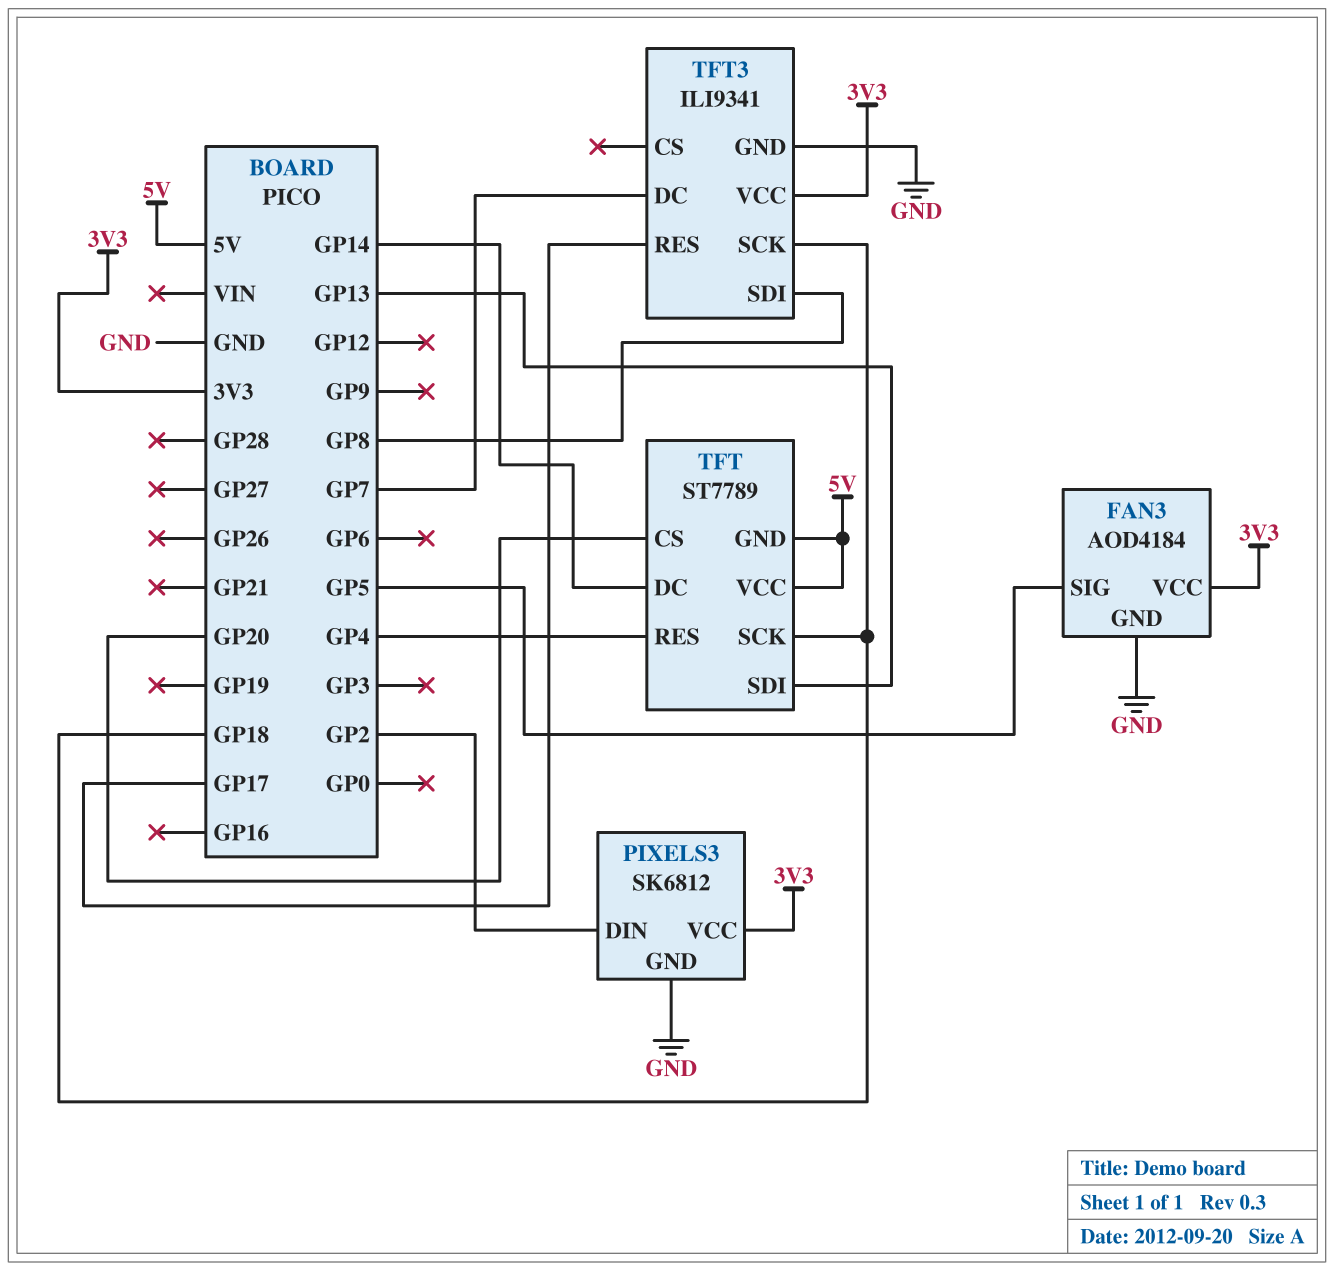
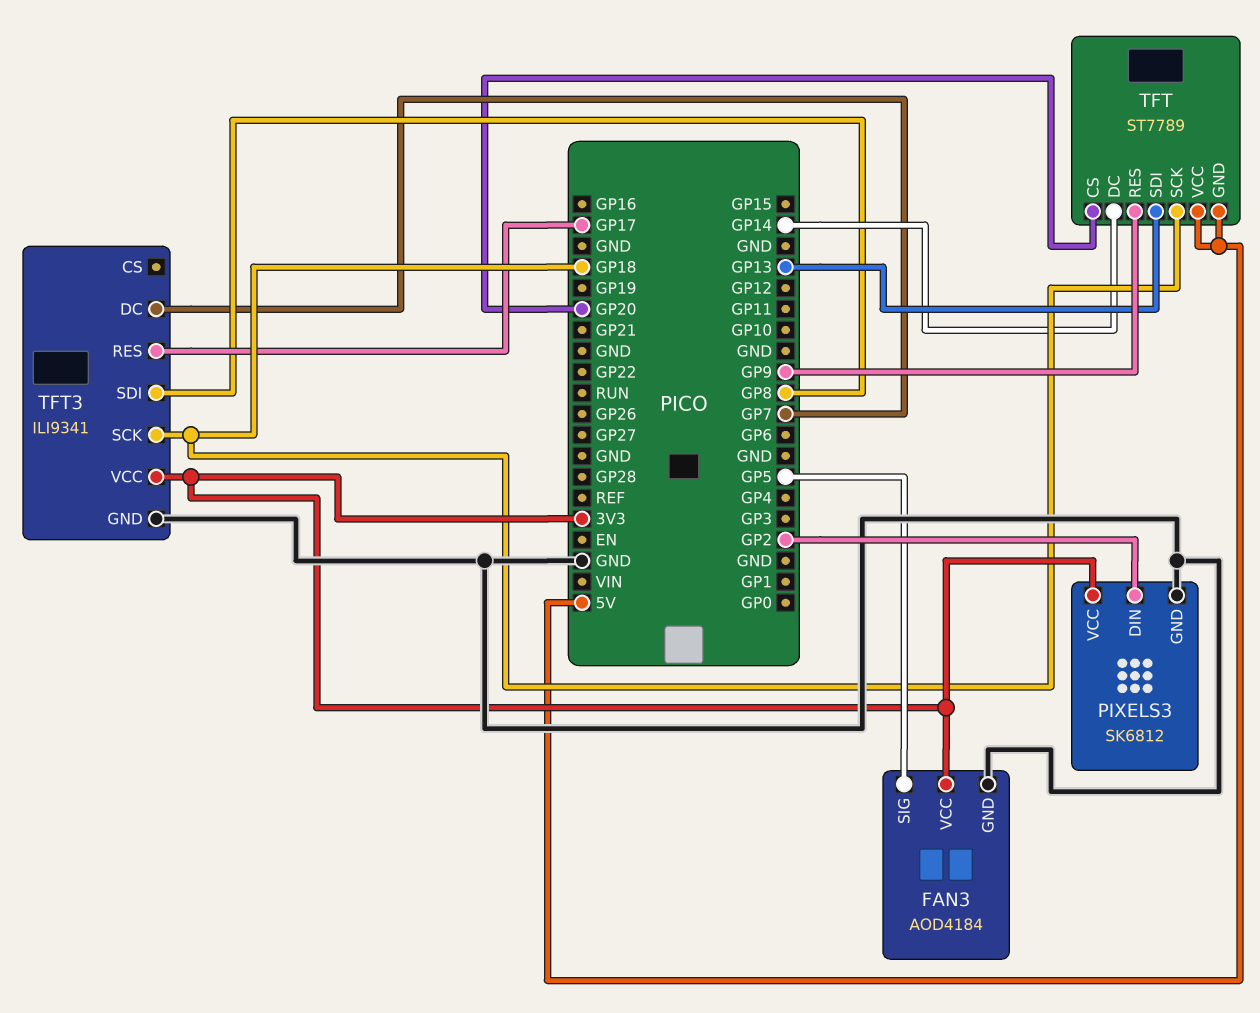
TFT pin RES: GP4 -> GP9

